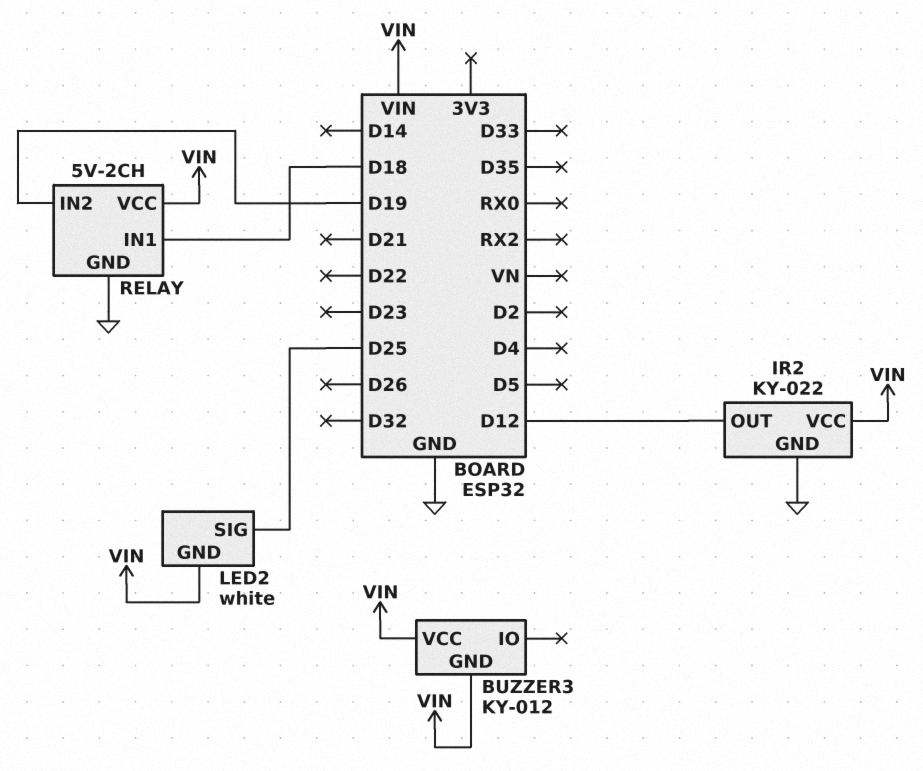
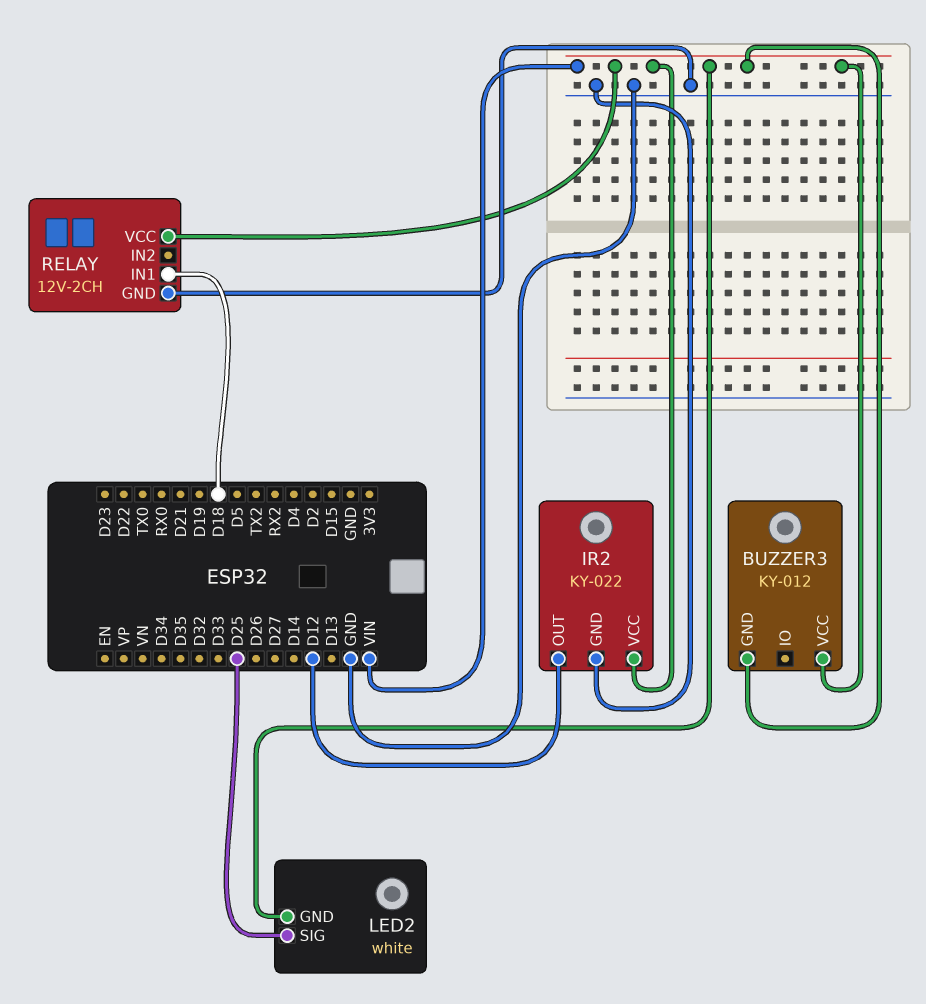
RELAY: 5V-2CH -> 12V-2CH
RELAY pin IN2: D19 -> none

